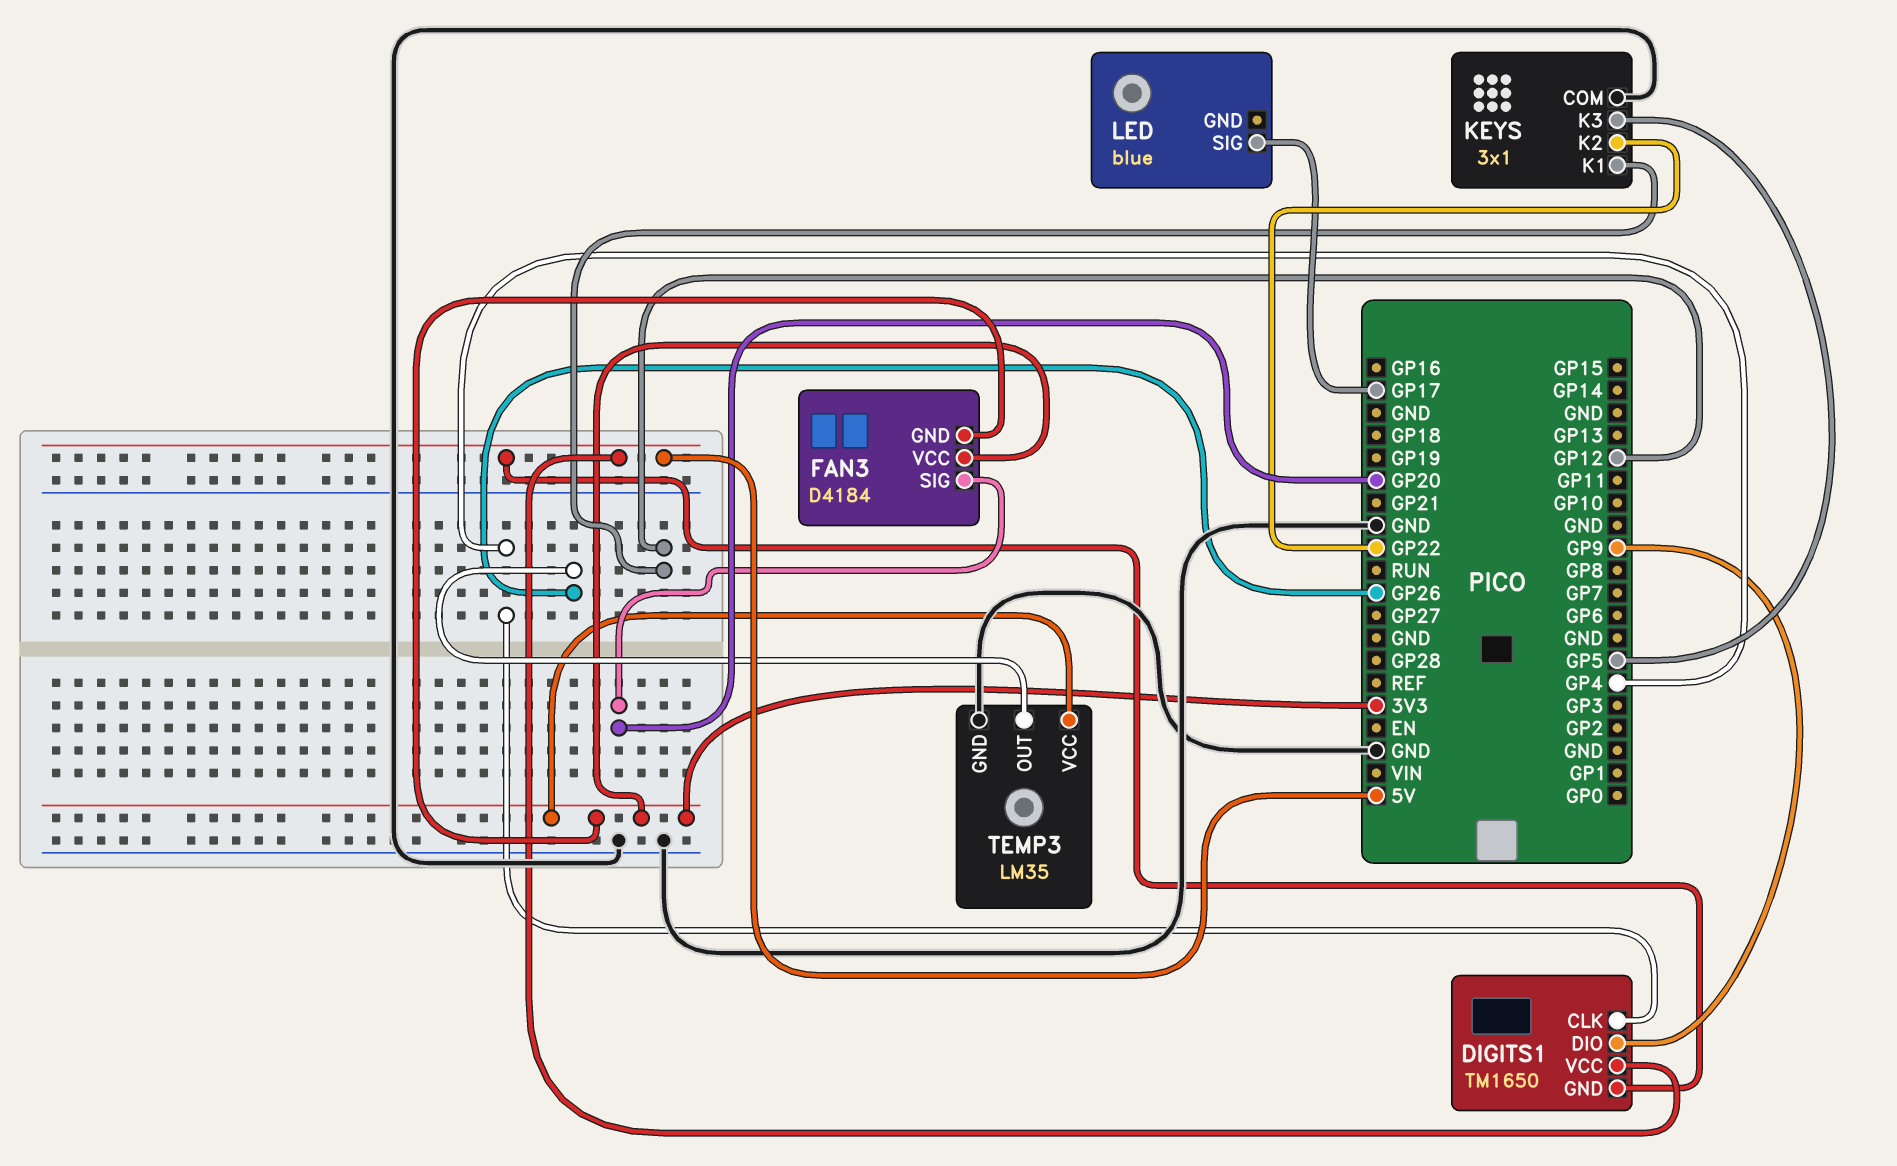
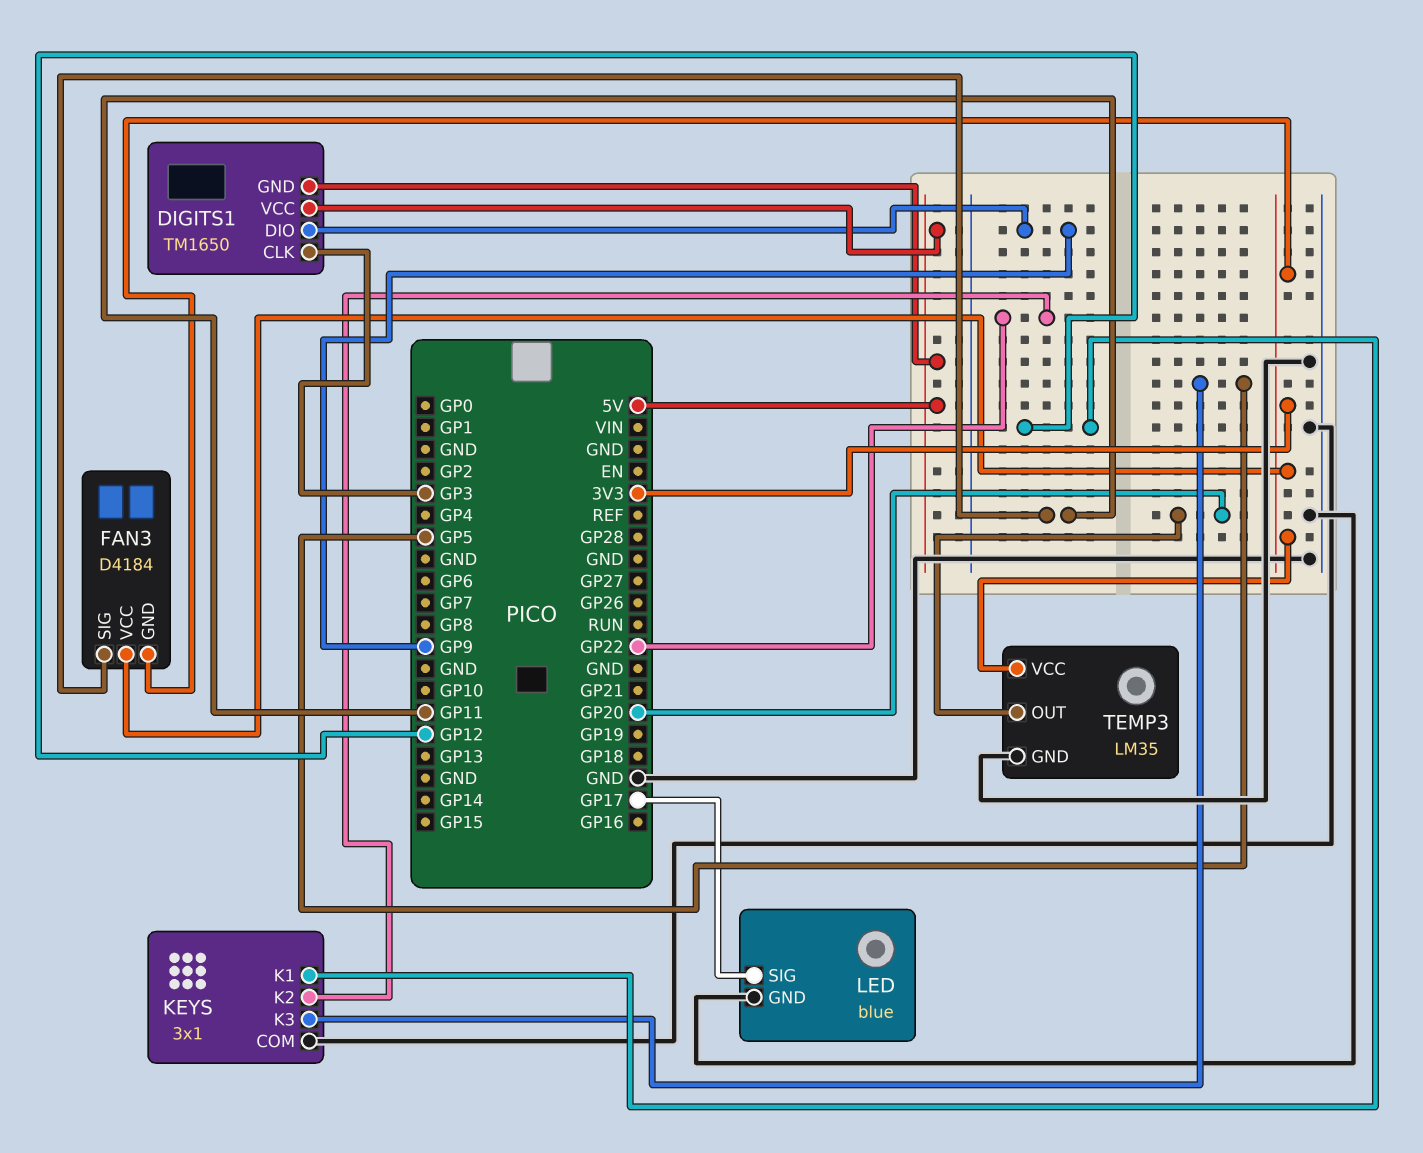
DIGITS1 pin CLK: GP4 -> GP3
FAN3 pin SIG: GP20 -> GP11
LED pin GND: none -> GND
TEMP3 pin OUT: GP26 -> GP20

